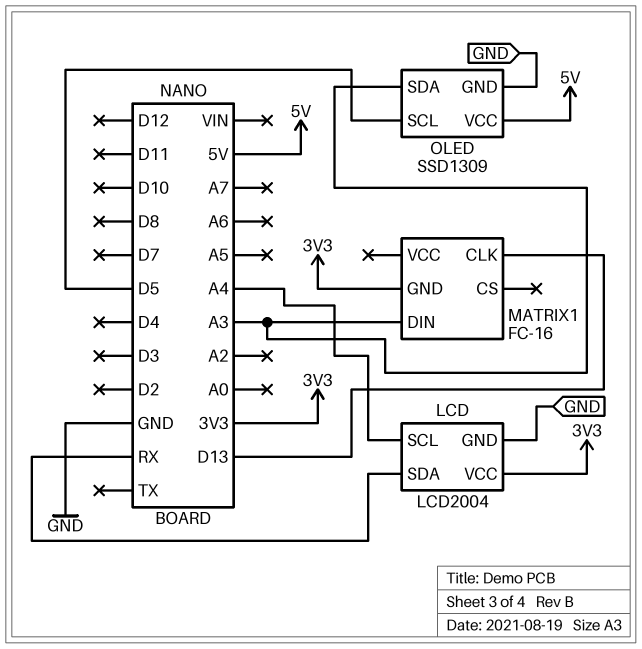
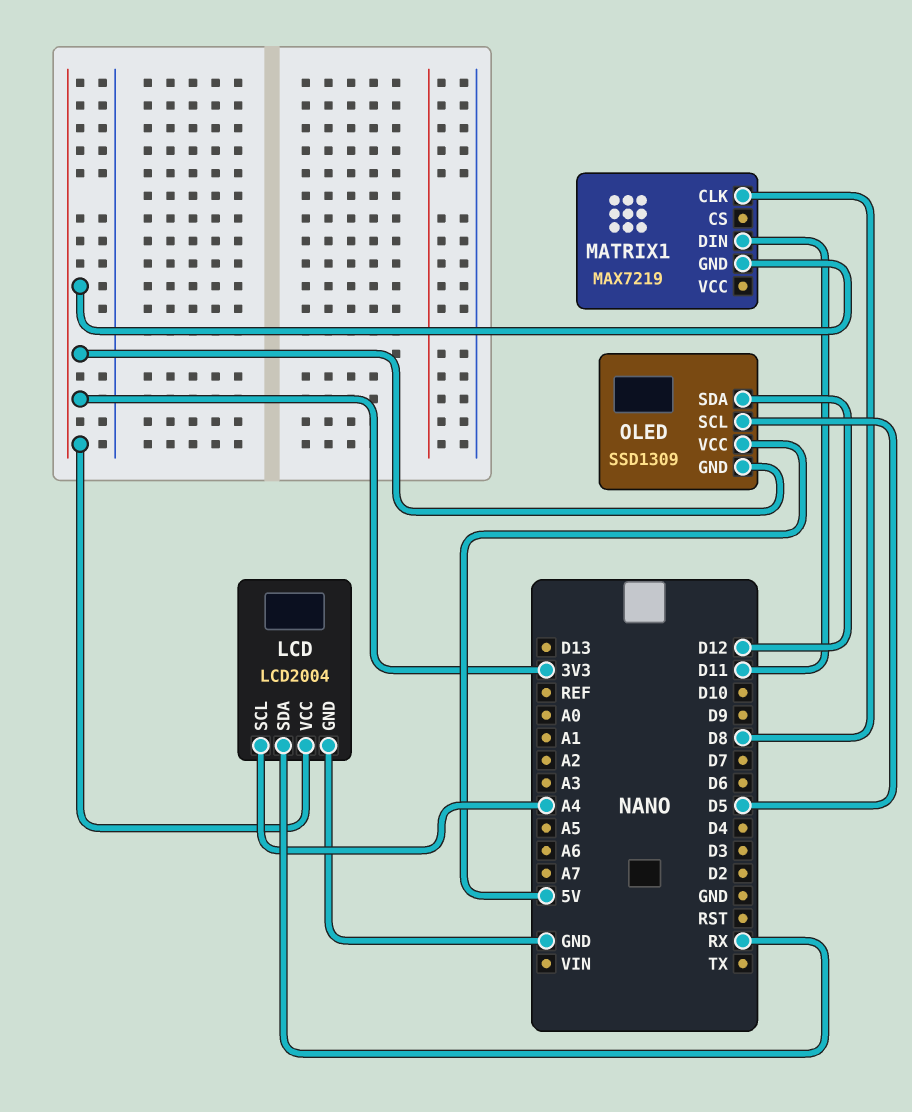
MATRIX1: FC-16 -> MAX7219
MATRIX1 pin CLK: D13 -> D8
MATRIX1 pin DIN: A3 -> D11
OLED pin GND: GND -> 3V3
OLED pin SDA: A3 -> D12

